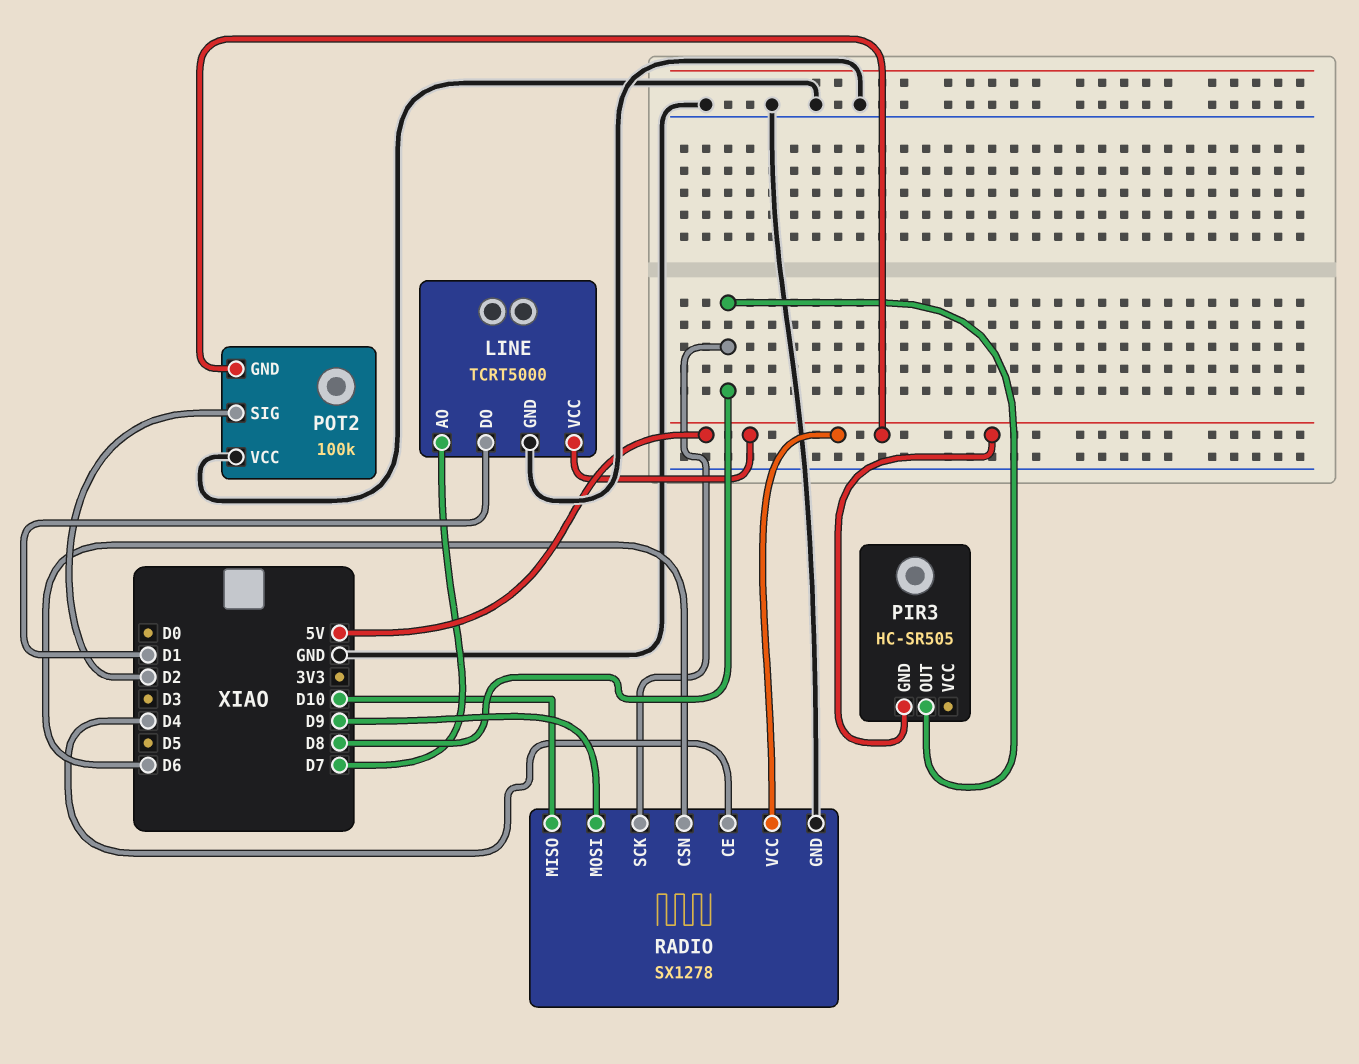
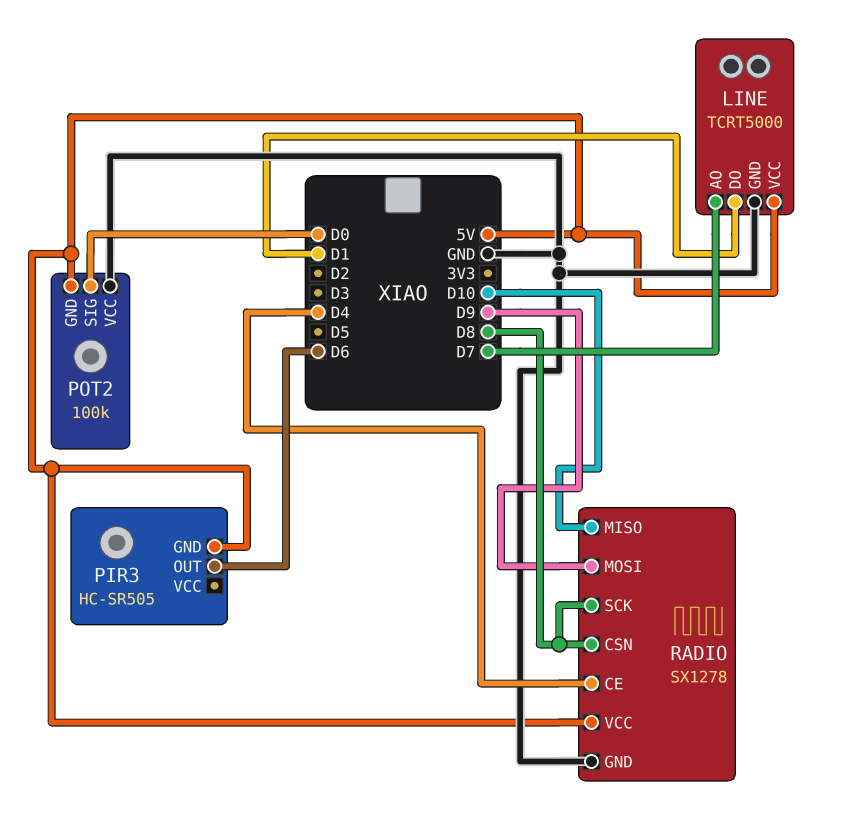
PIR3 pin OUT: D8 -> D6
POT2 pin SIG: D2 -> D0
RADIO pin CSN: D6 -> D8

